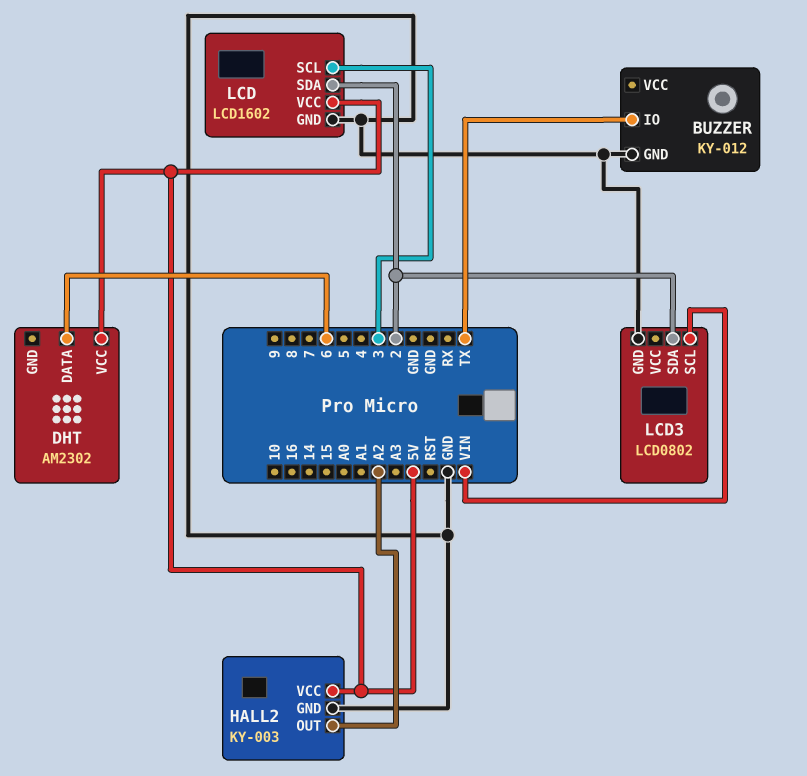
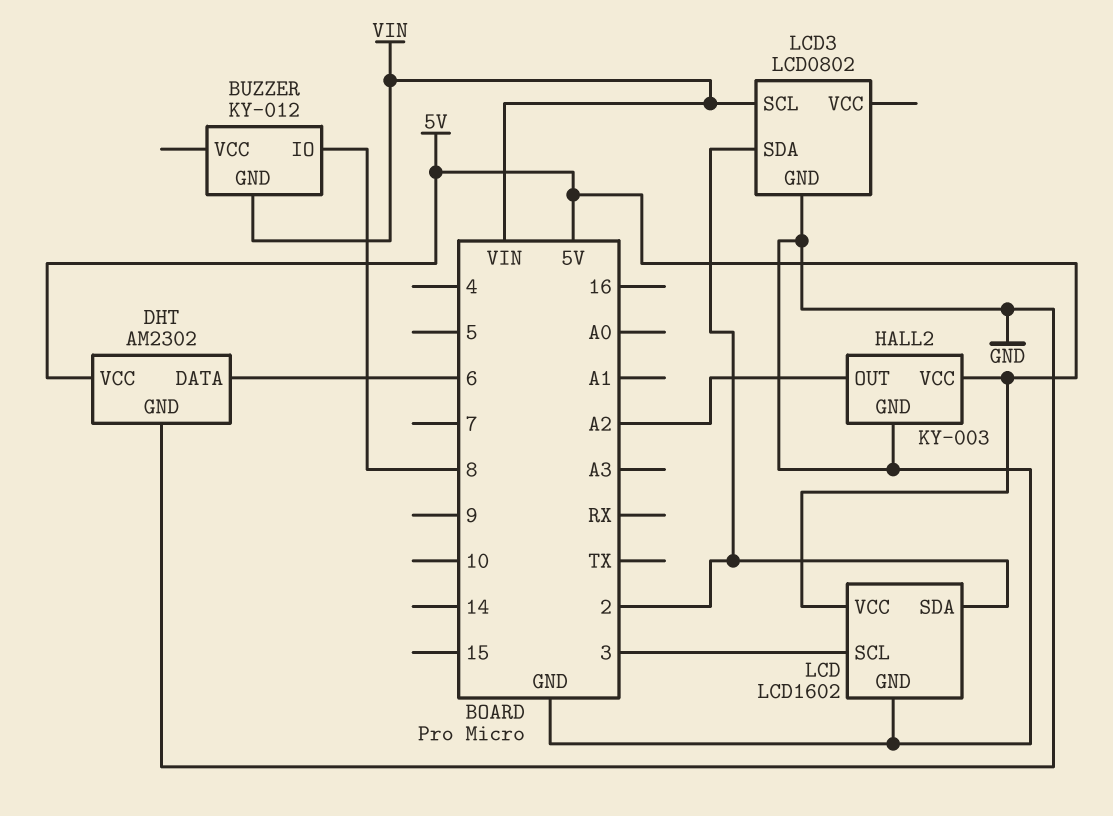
BUZZER pin GND: GND -> VIN
BUZZER pin IO: TX -> 8
DHT pin GND: none -> GND

